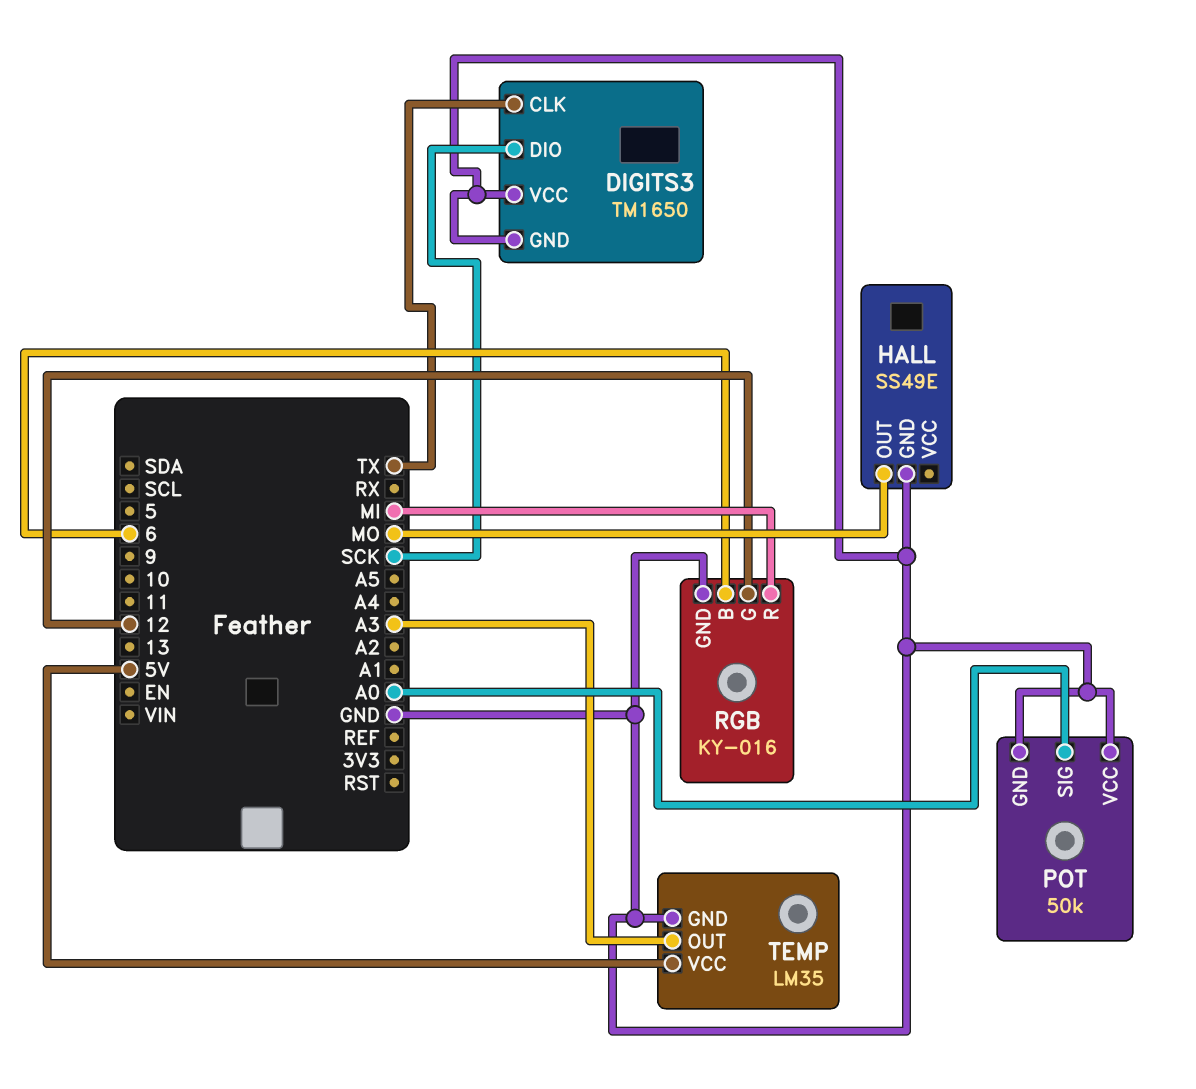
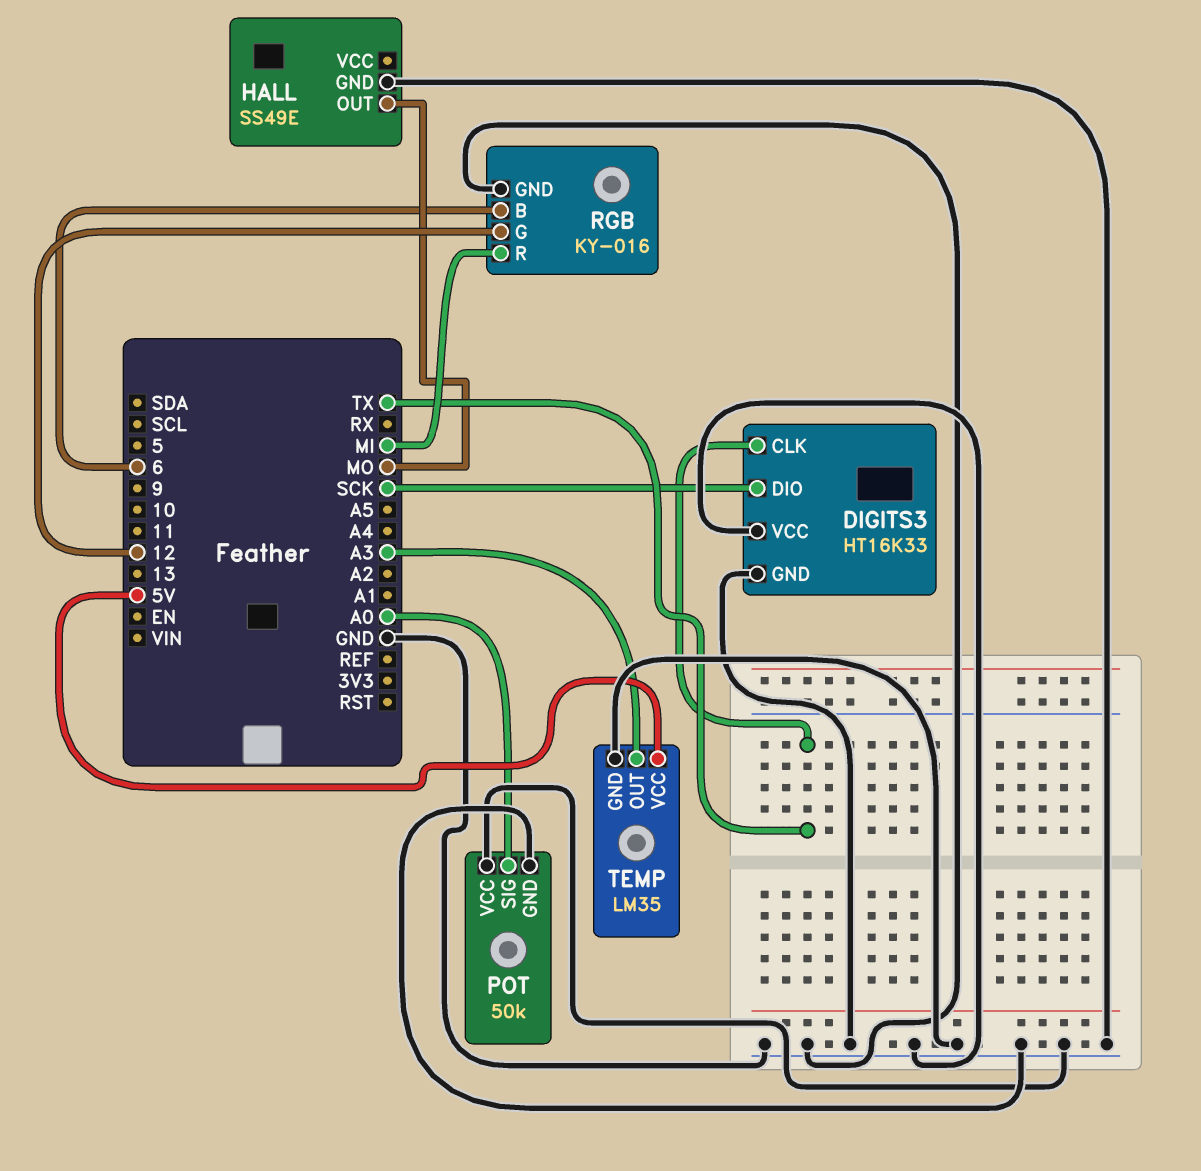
DIGITS3: TM1650 -> HT16K33

